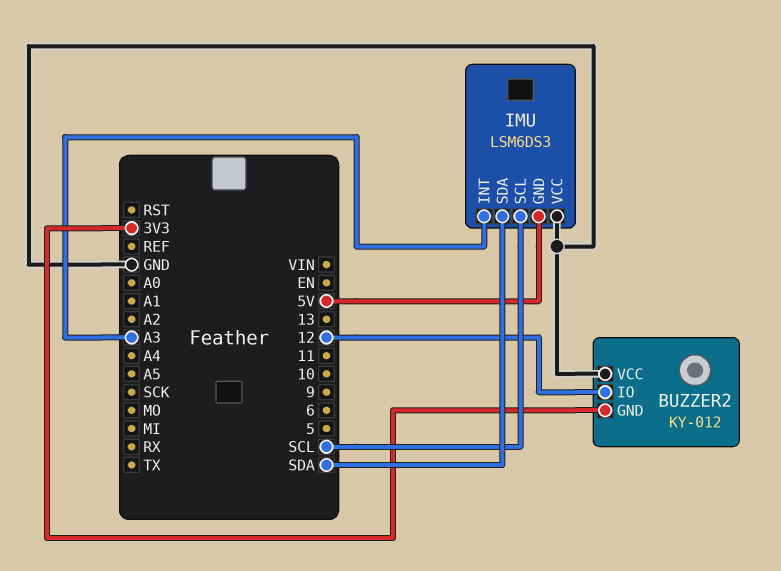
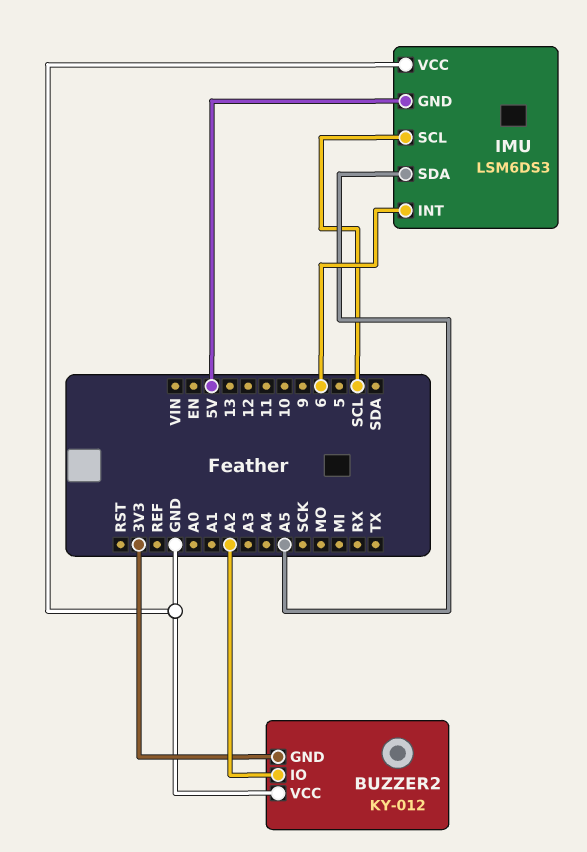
BUZZER2 pin IO: 12 -> A2
IMU pin INT: A3 -> 6
IMU pin SDA: SDA -> A5

